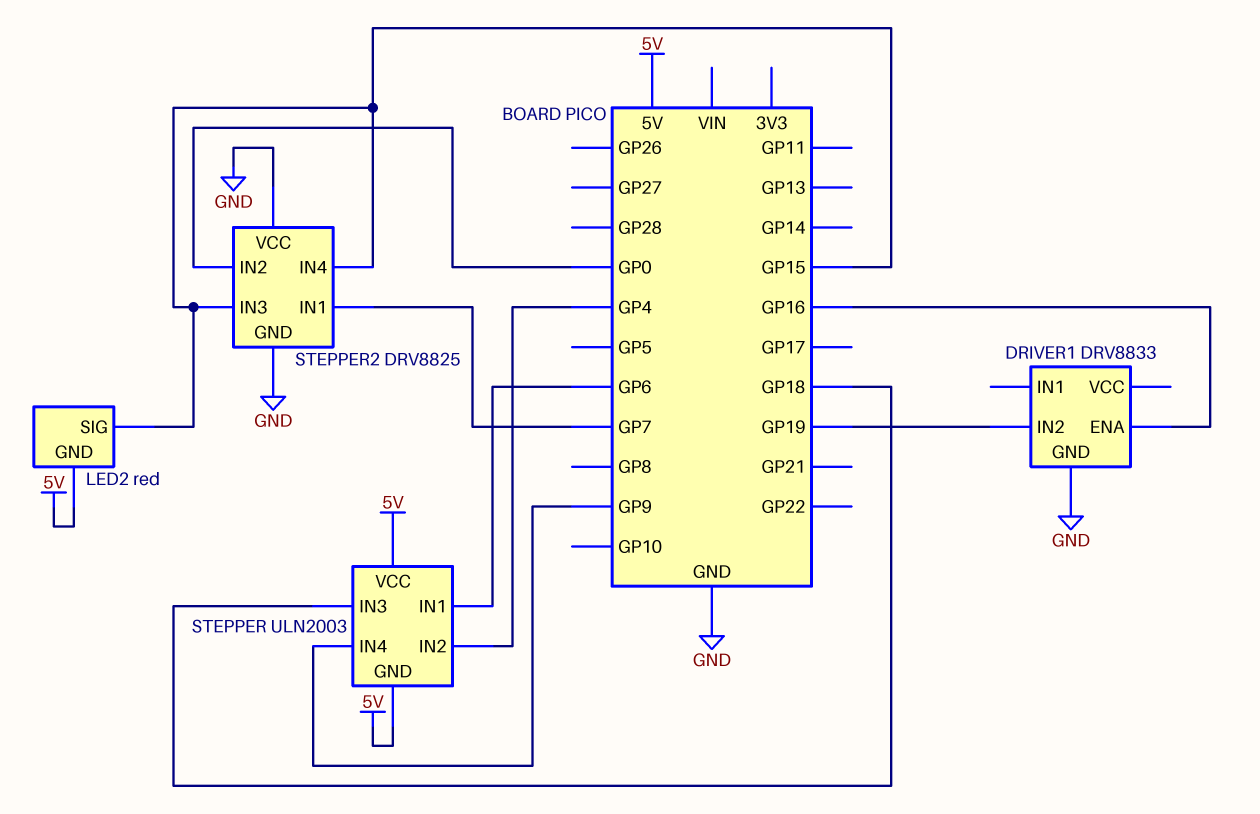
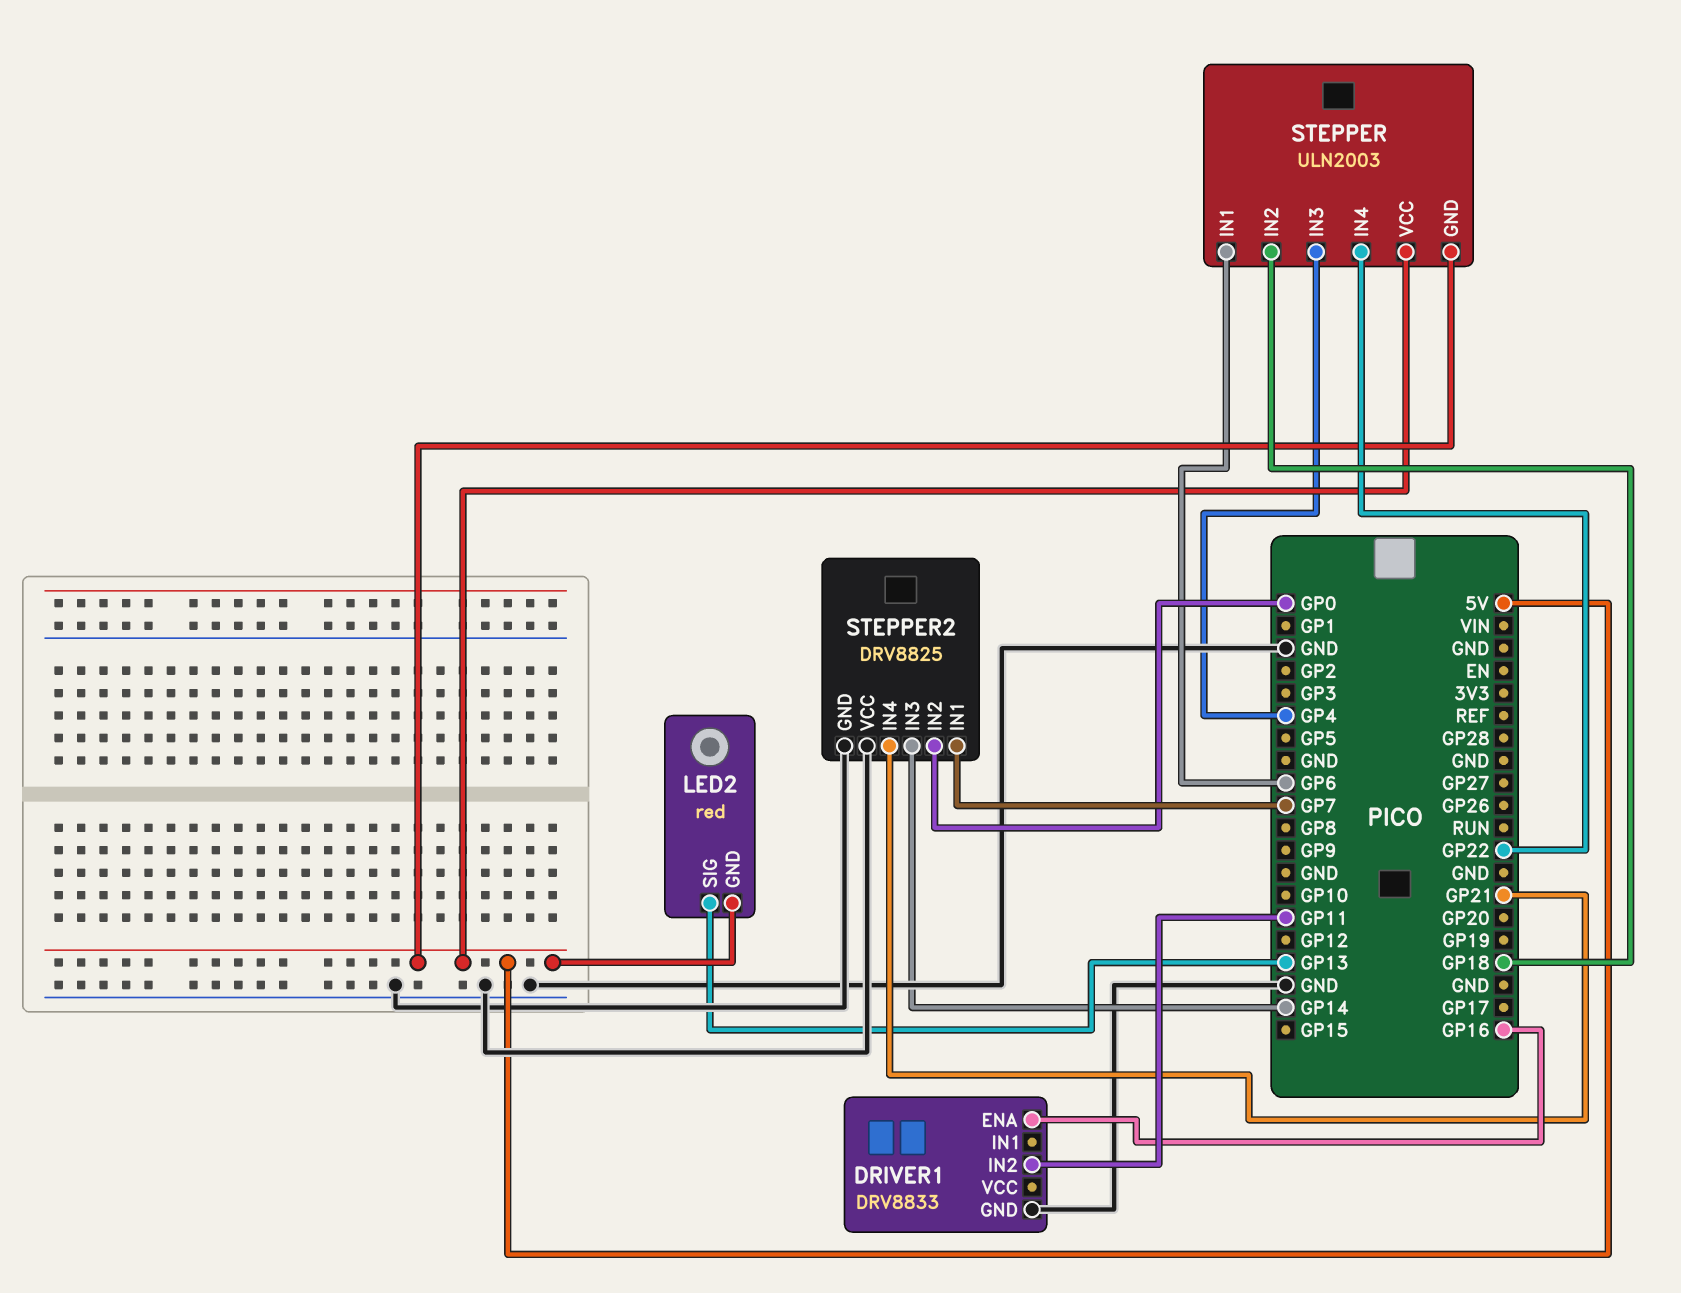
DRIVER1 pin IN2: GP19 -> GP11
LED2 pin SIG: GP15 -> GP13
STEPPER pin IN2: GP4 -> GP18
STEPPER pin IN3: GP18 -> GP4
STEPPER pin IN4: GP9 -> GP22
STEPPER2 pin IN3: GP15 -> GP14
STEPPER2 pin IN4: GP15 -> GP21

